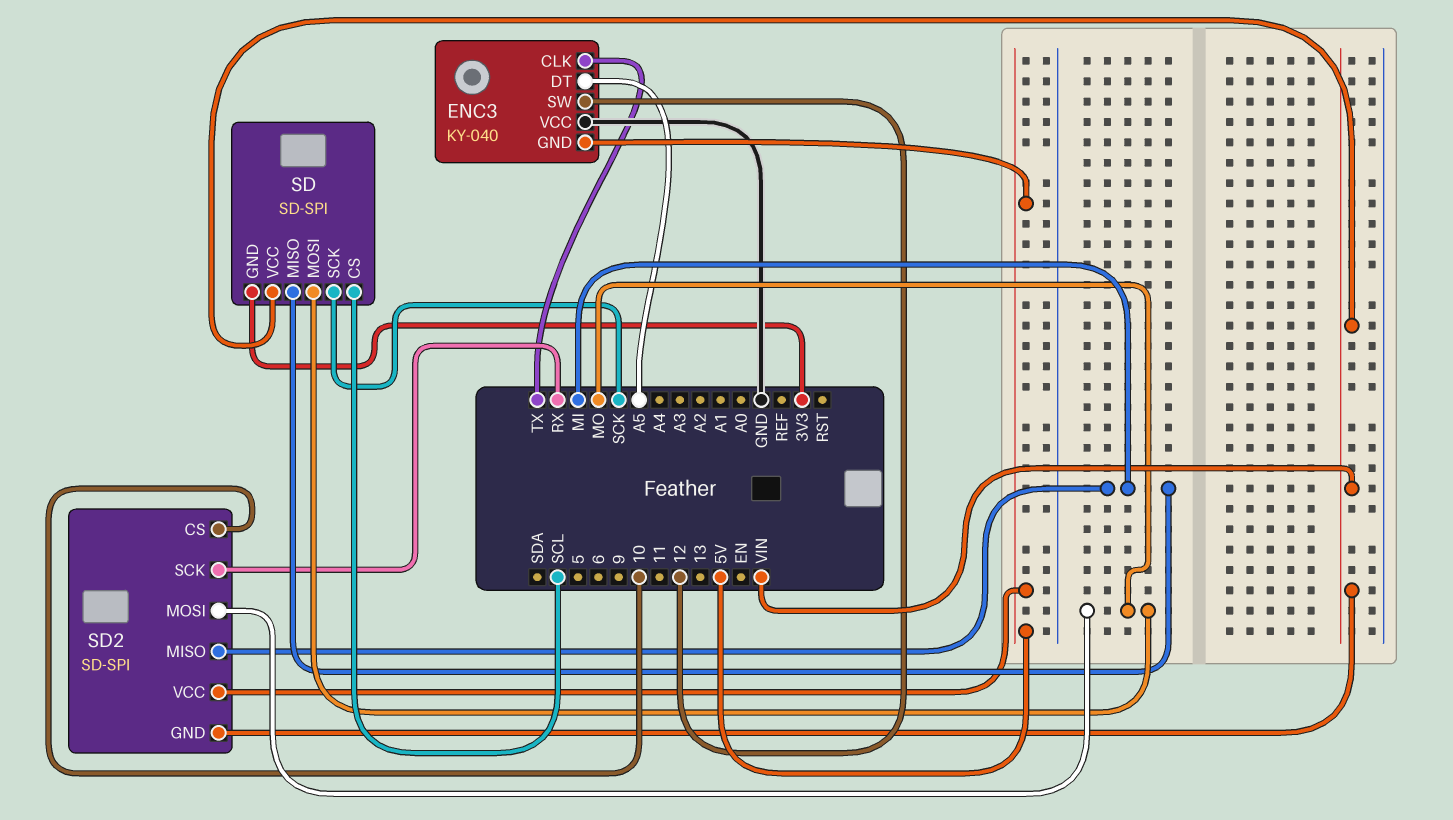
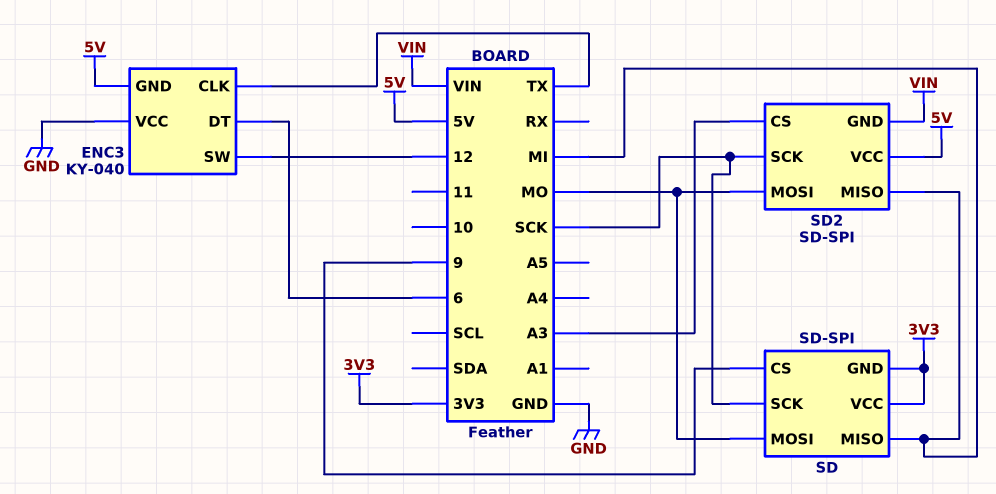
ENC3 pin DT: A5 -> 6
SD pin CS: SCL -> 9
SD pin VCC: VIN -> 3V3
SD2 pin CS: 10 -> A3
SD2 pin SCK: RX -> SCK

